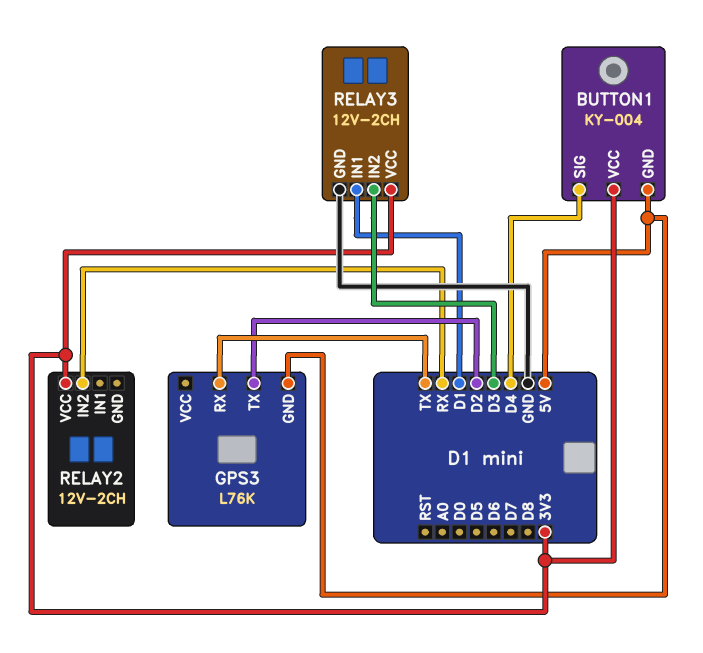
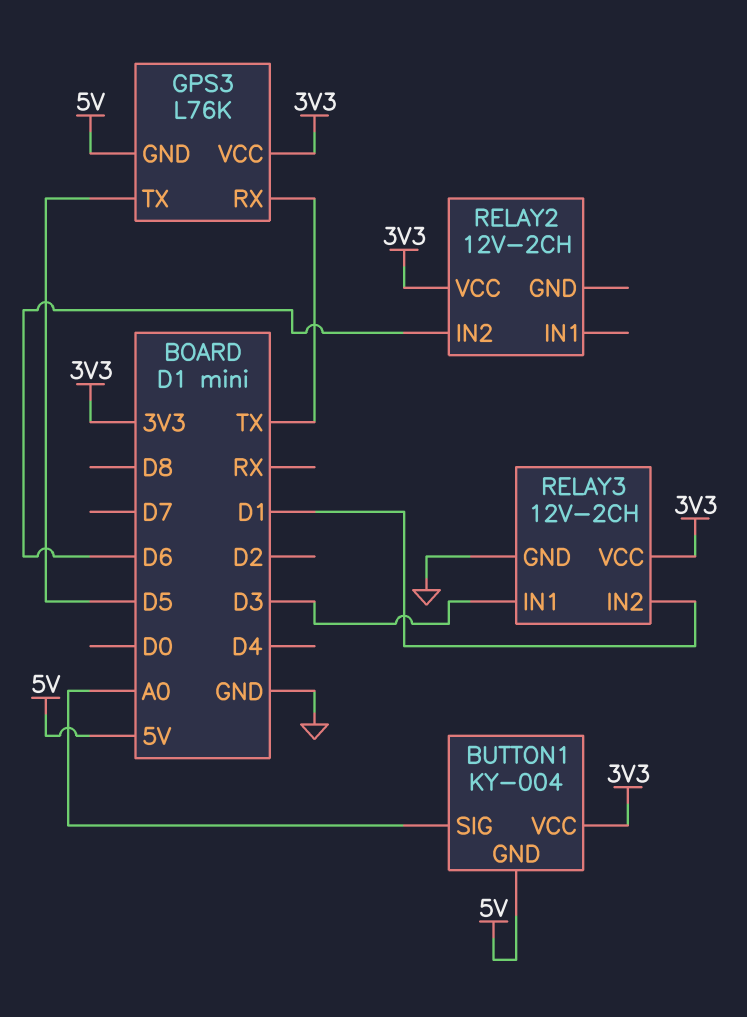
BUTTON1 pin SIG: D4 -> A0
GPS3 pin TX: D2 -> D5
GPS3 pin VCC: none -> 3V3
RELAY2 pin IN2: RX -> D6
RELAY3 pin IN1: D1 -> D3
RELAY3 pin IN2: D3 -> D1

